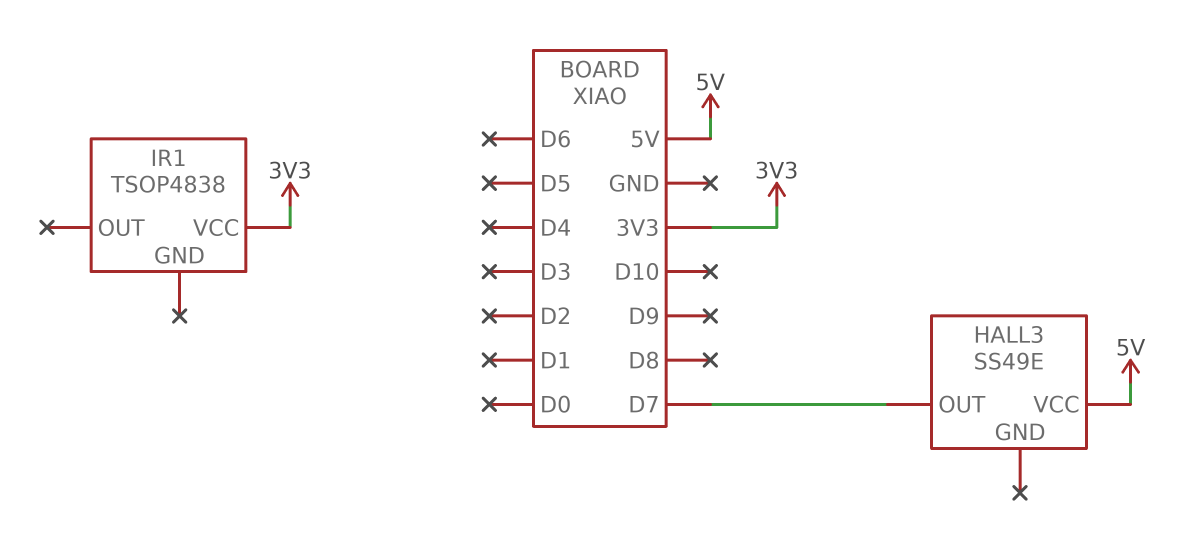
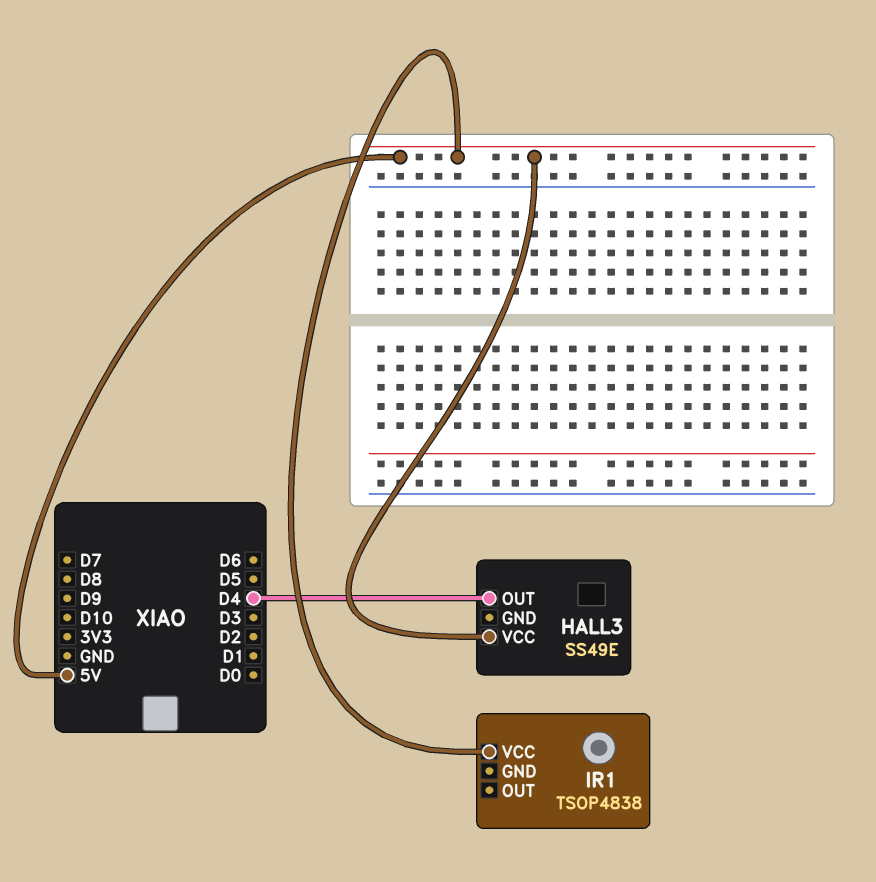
HALL3 pin OUT: D7 -> D4
IR1 pin VCC: 3V3 -> 5V

